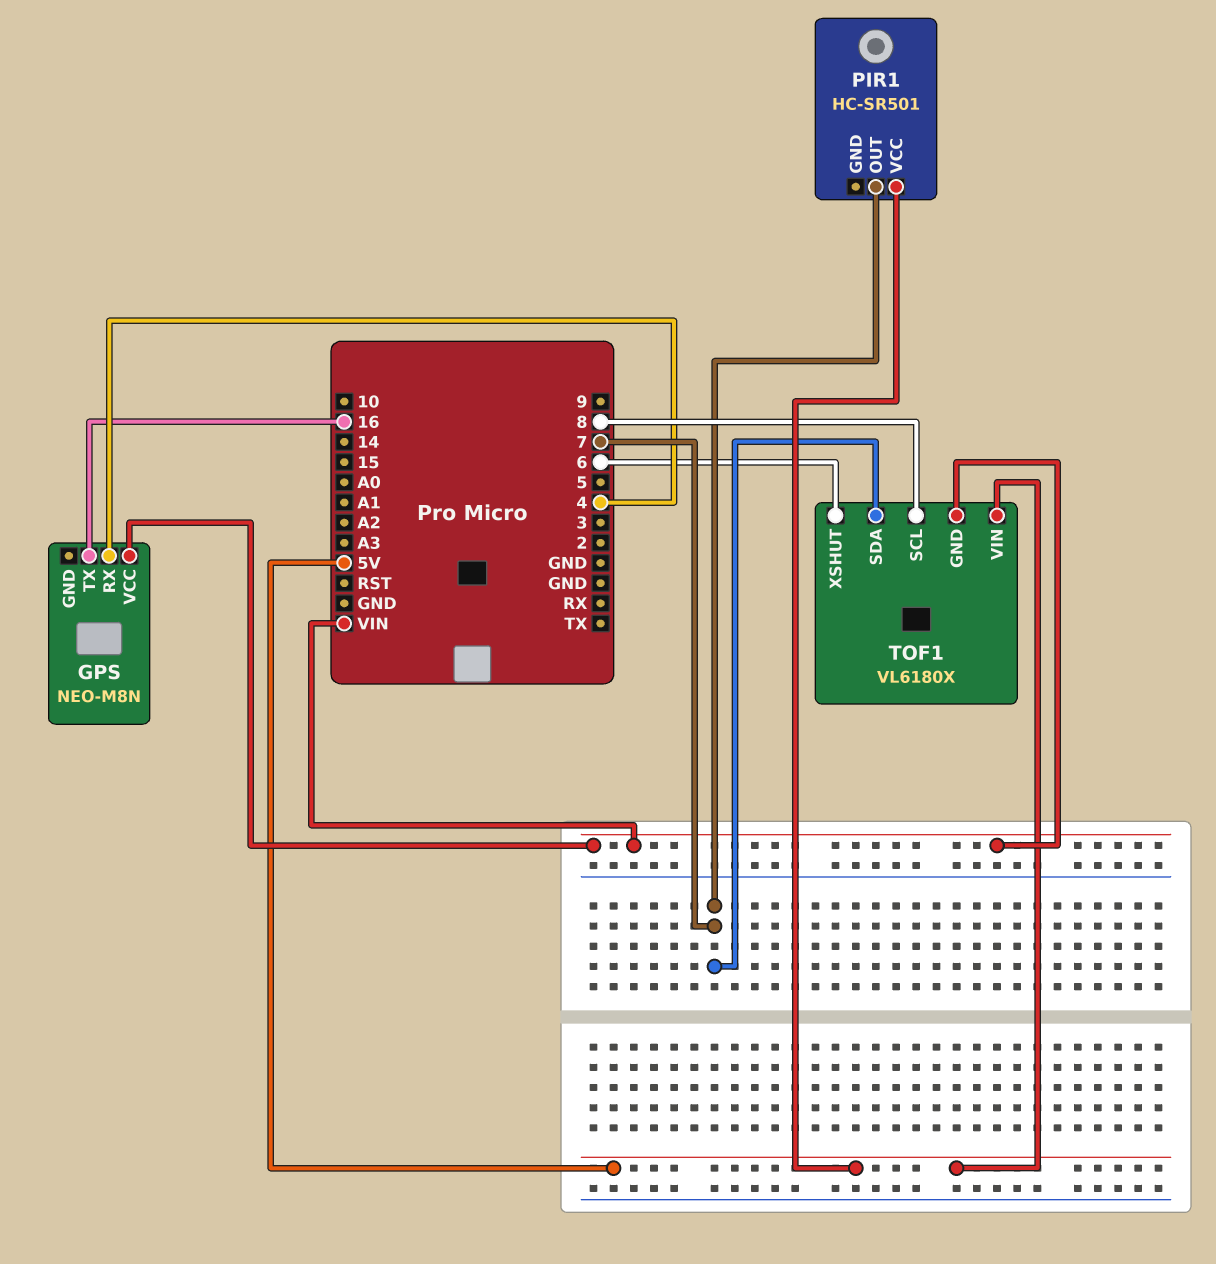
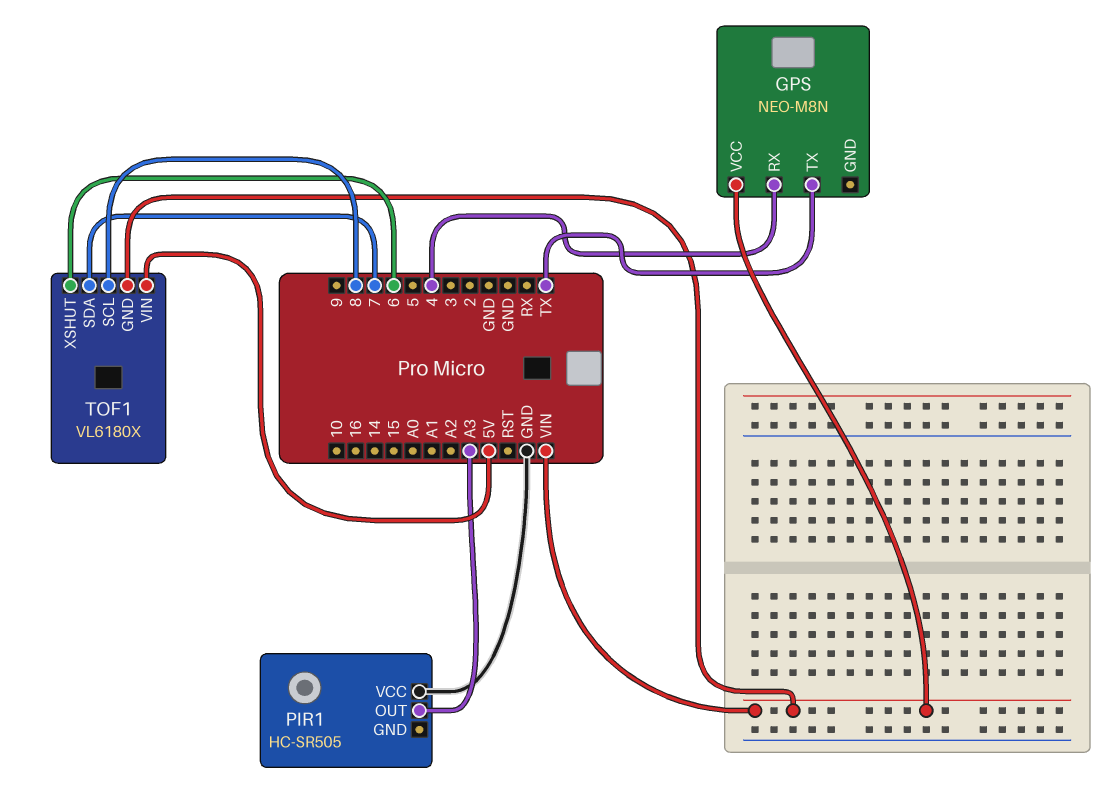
GPS pin TX: 16 -> TX
PIR1: HC-SR501 -> HC-SR505
PIR1 pin OUT: 7 -> A3
PIR1 pin VCC: 5V -> GND

